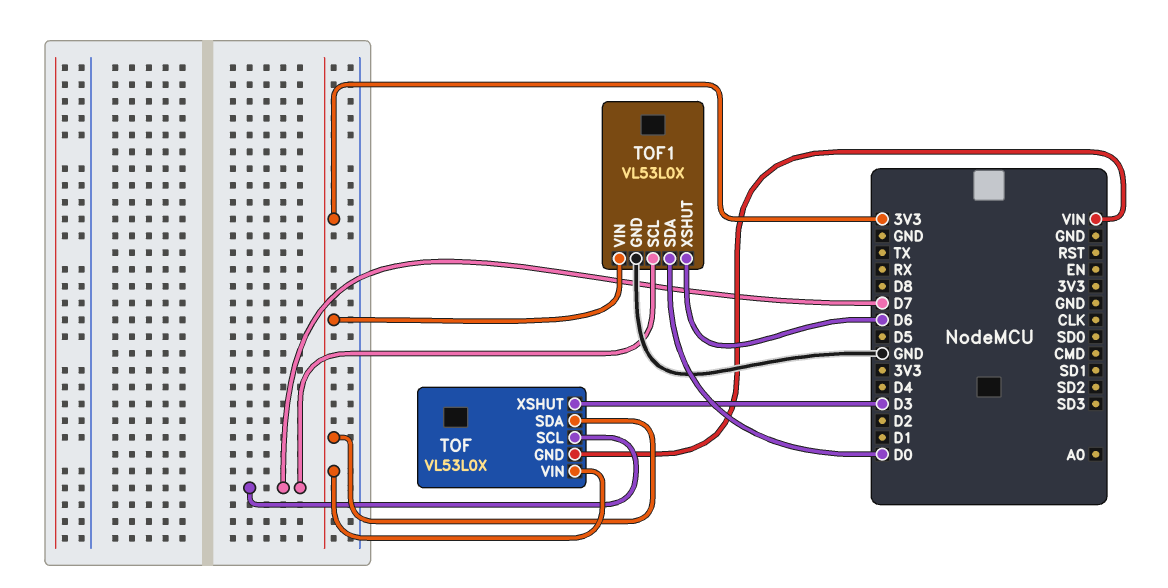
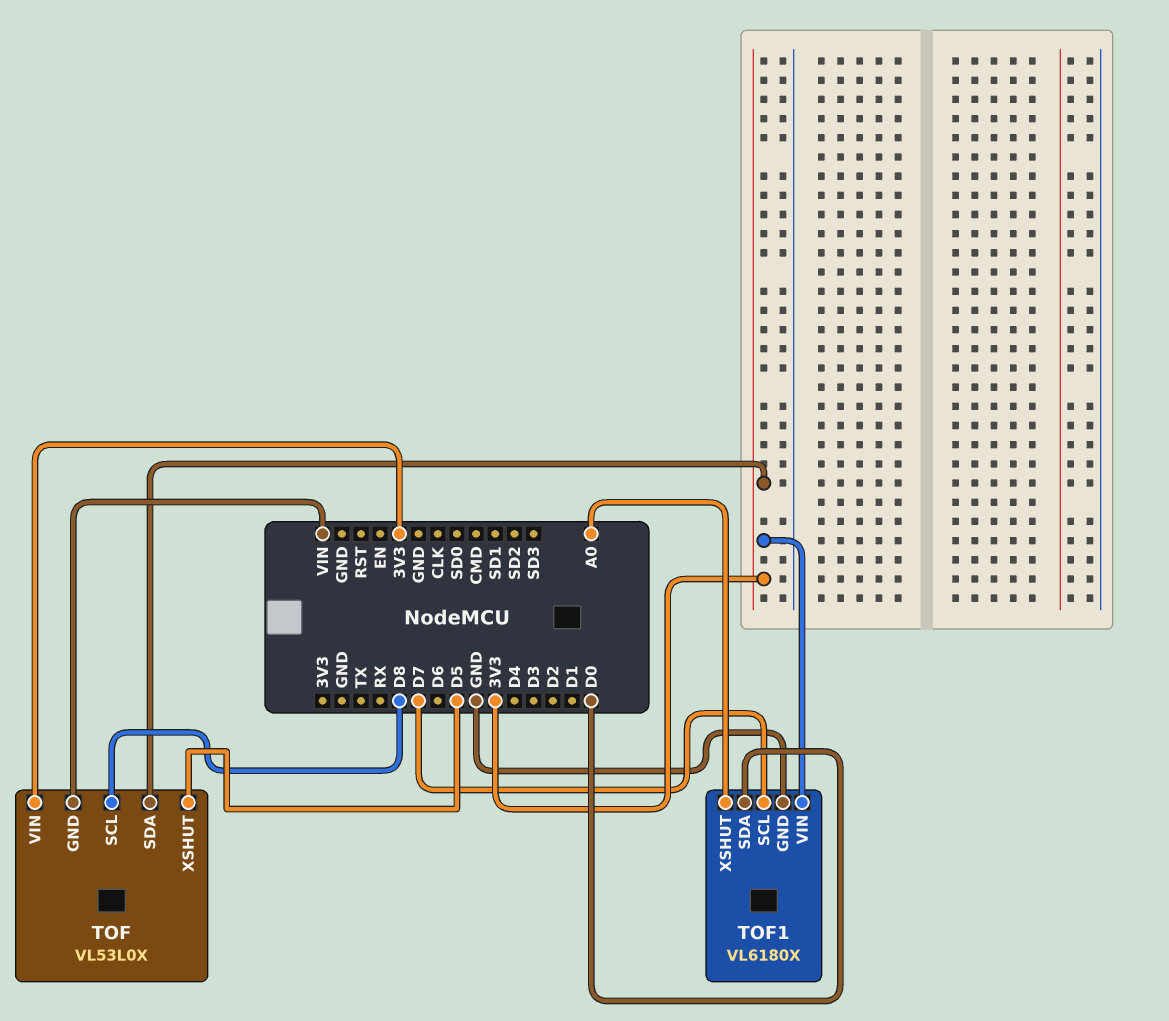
TOF pin SCL: D7 -> D8
TOF pin XSHUT: D3 -> D5
TOF1: VL53L0X -> VL6180X
TOF1 pin XSHUT: D6 -> A0

